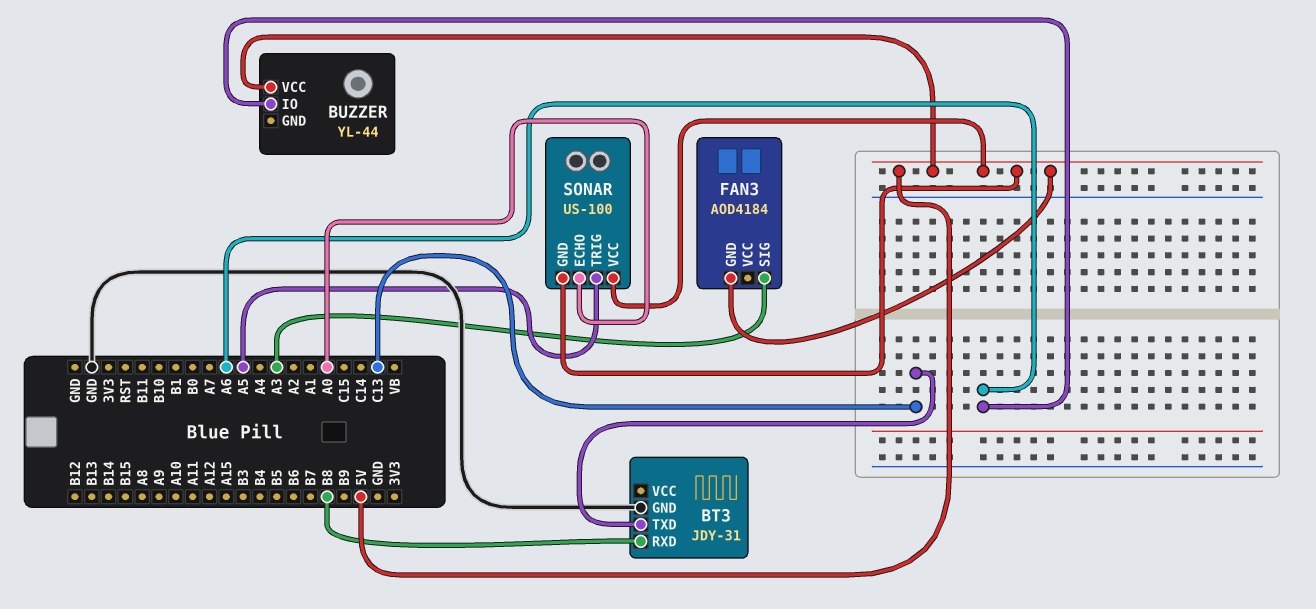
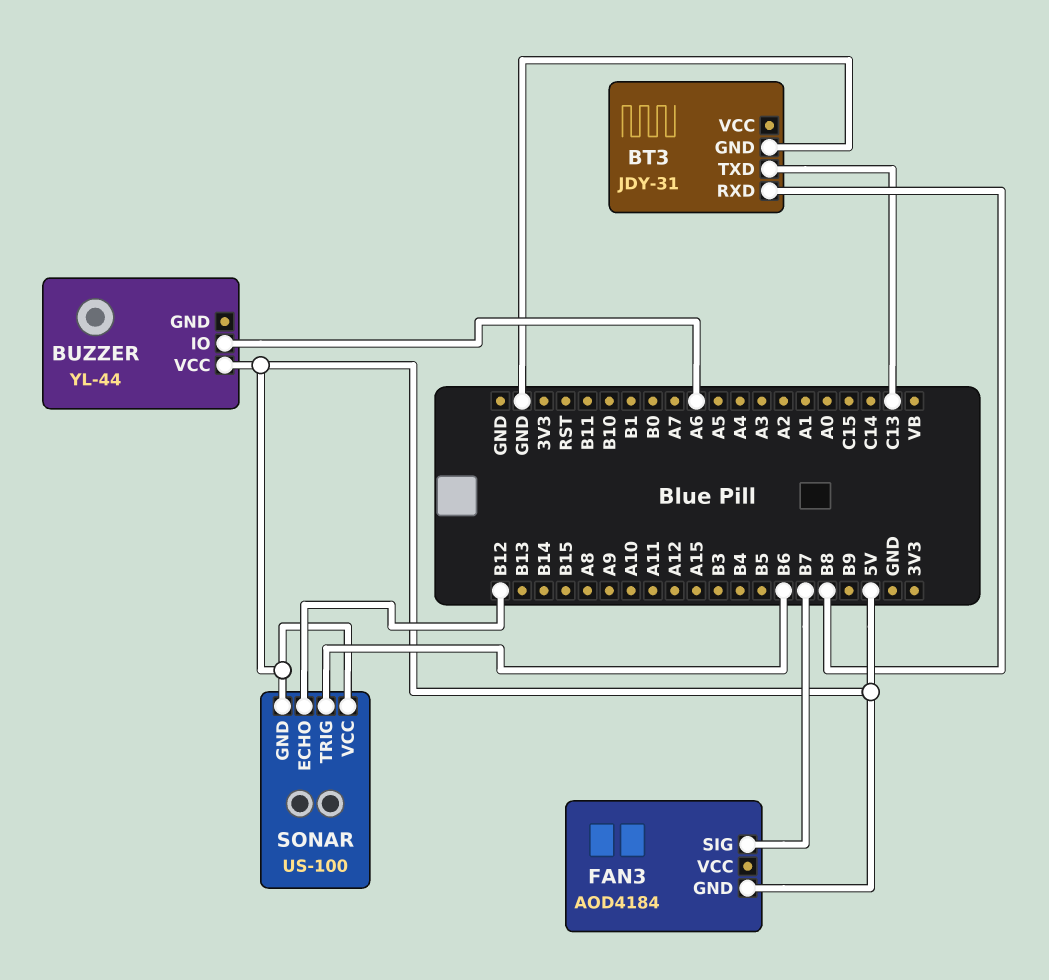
FAN3 pin SIG: A3 -> B7
SONAR pin ECHO: A0 -> B12
SONAR pin TRIG: A5 -> B6

